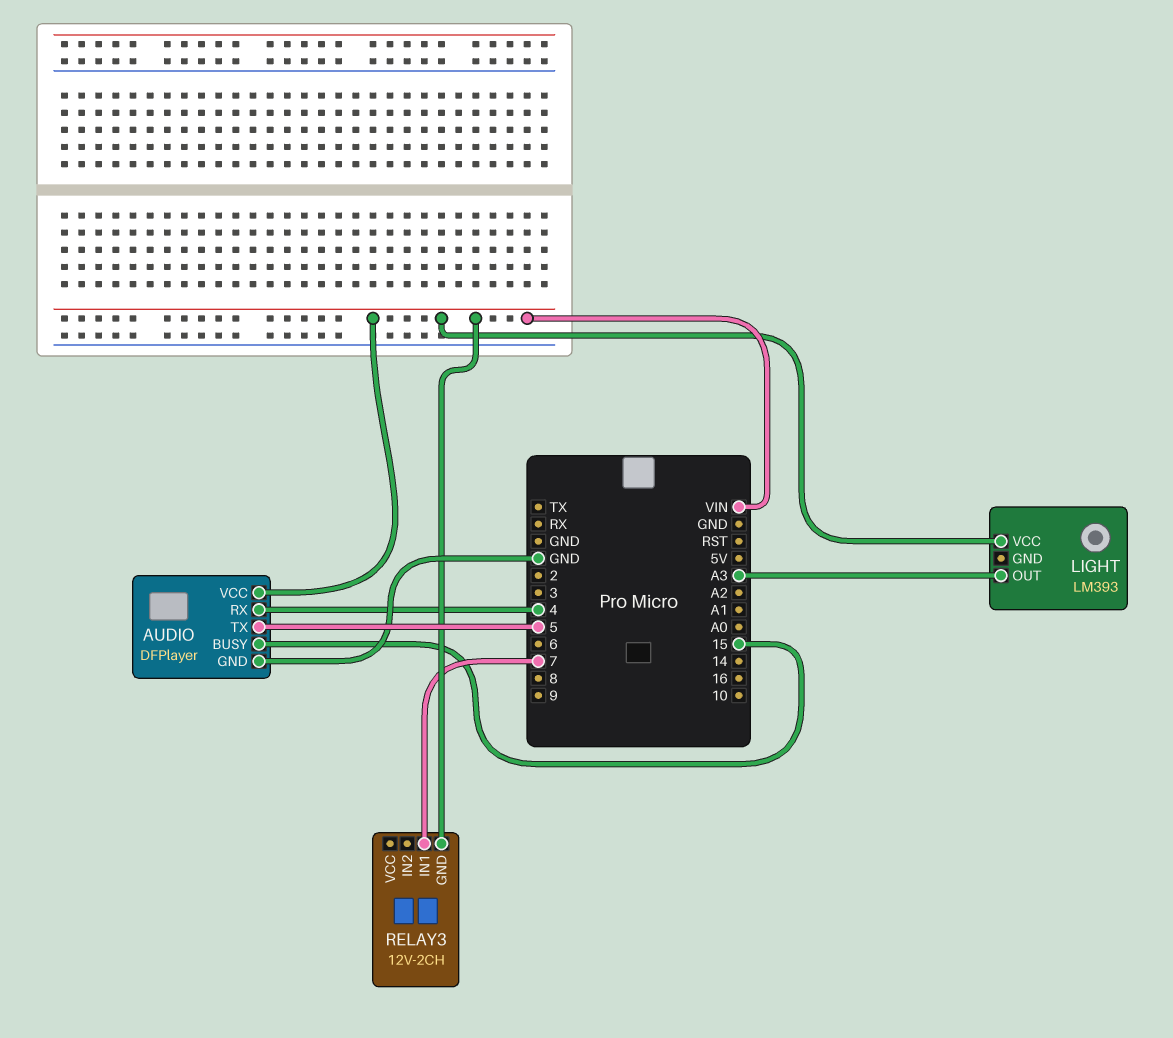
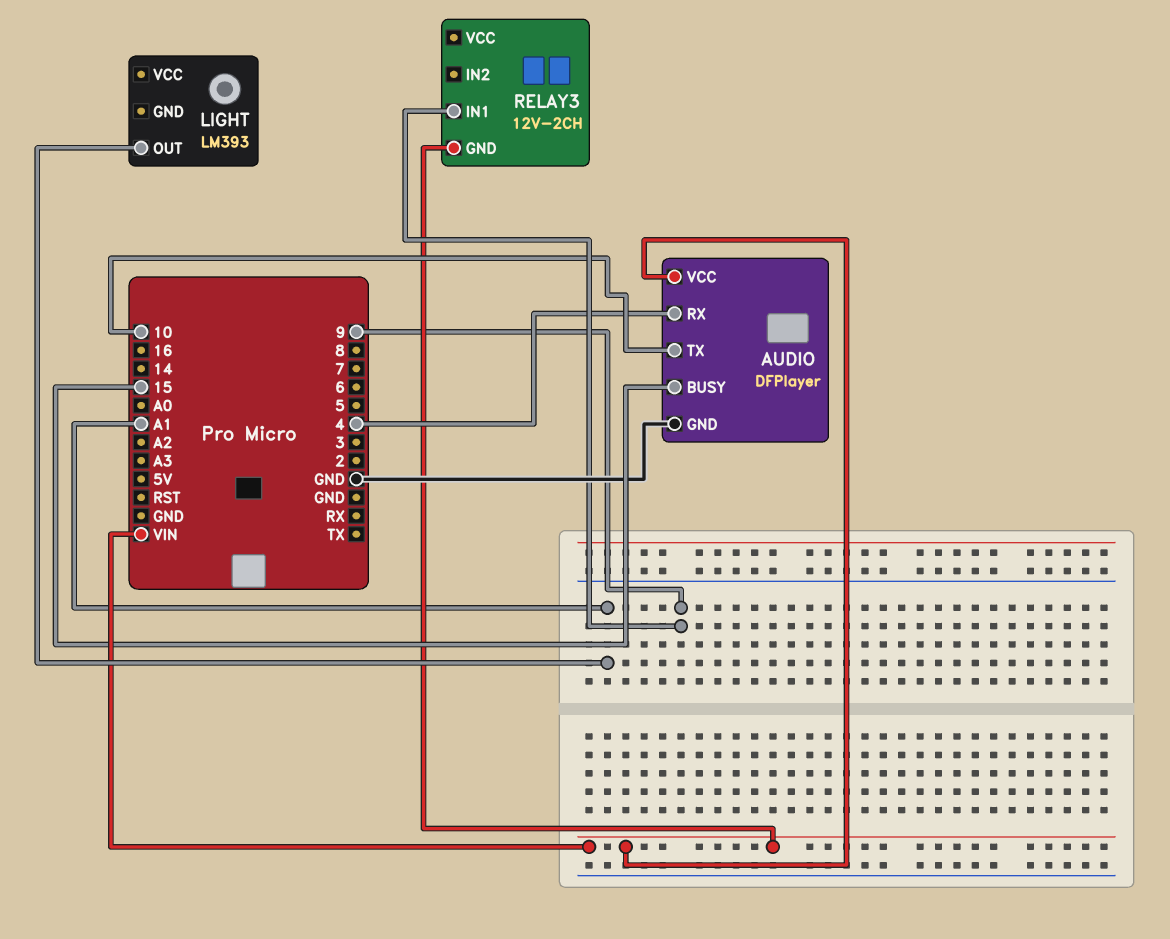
AUDIO pin TX: 5 -> 10
LIGHT pin OUT: A3 -> A1
LIGHT pin VCC: VIN -> none
RELAY3 pin IN1: 7 -> 9

